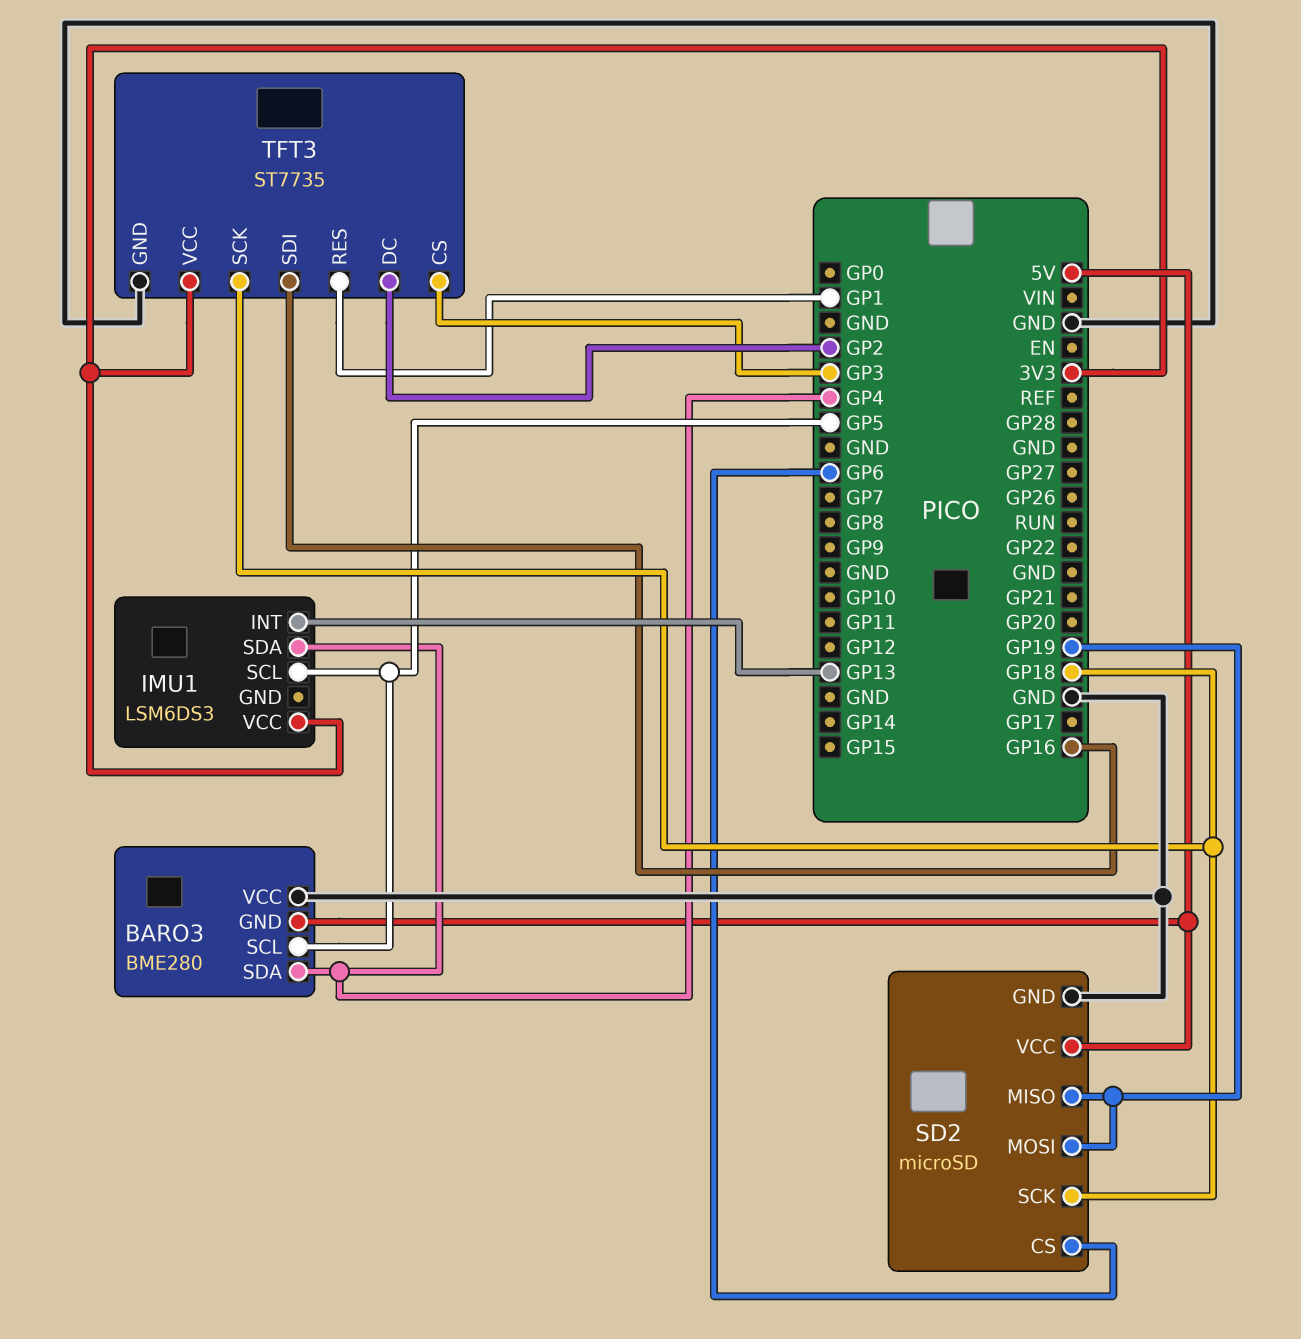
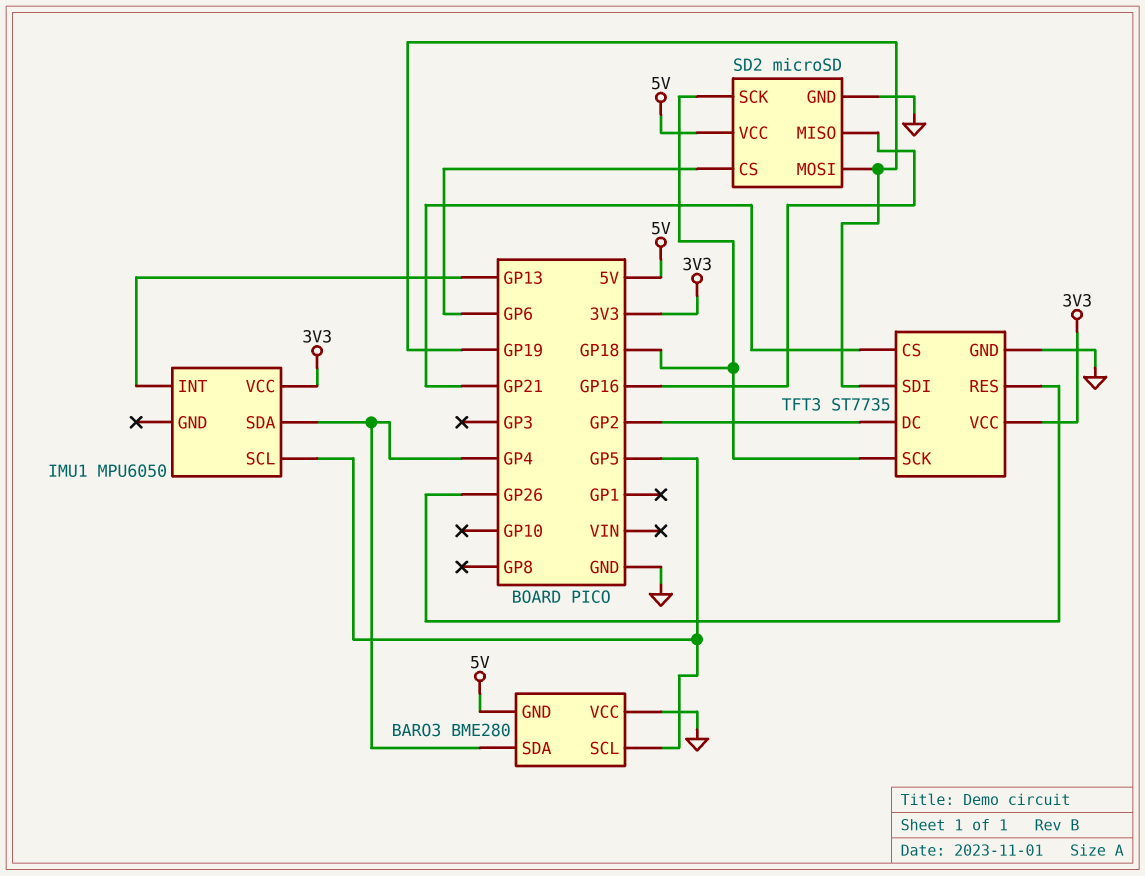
IMU1: LSM6DS3 -> MPU6050
SD2 pin MISO: GP19 -> GP16
TFT3 pin CS: GP3 -> GP21
TFT3 pin RES: GP1 -> GP26
TFT3 pin SDI: GP16 -> GP19

